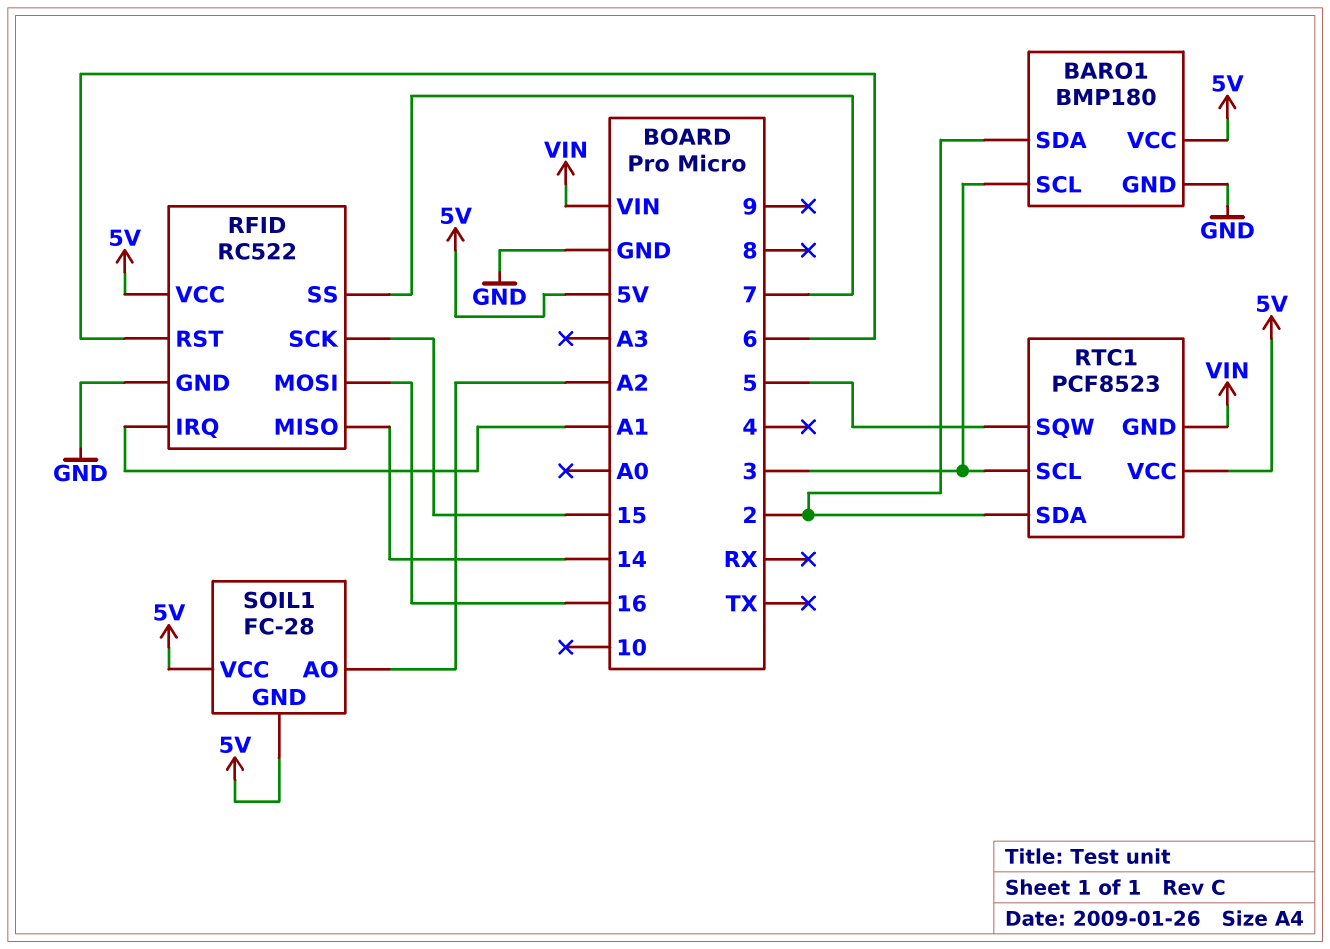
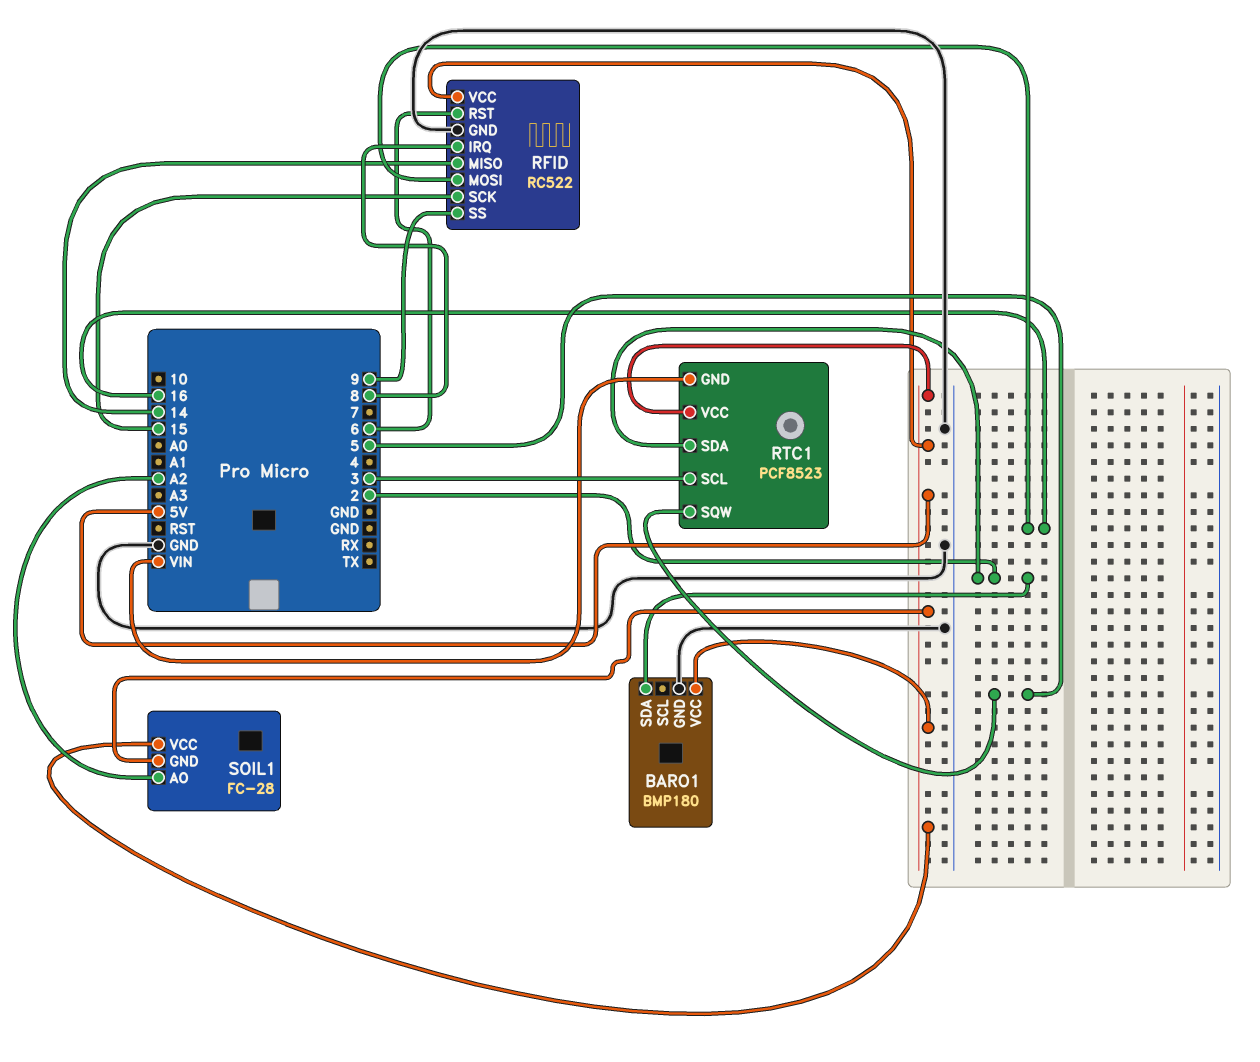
BARO1 pin SCL: 3 -> none
RFID pin IRQ: A1 -> 8
RFID pin SS: 7 -> 9

